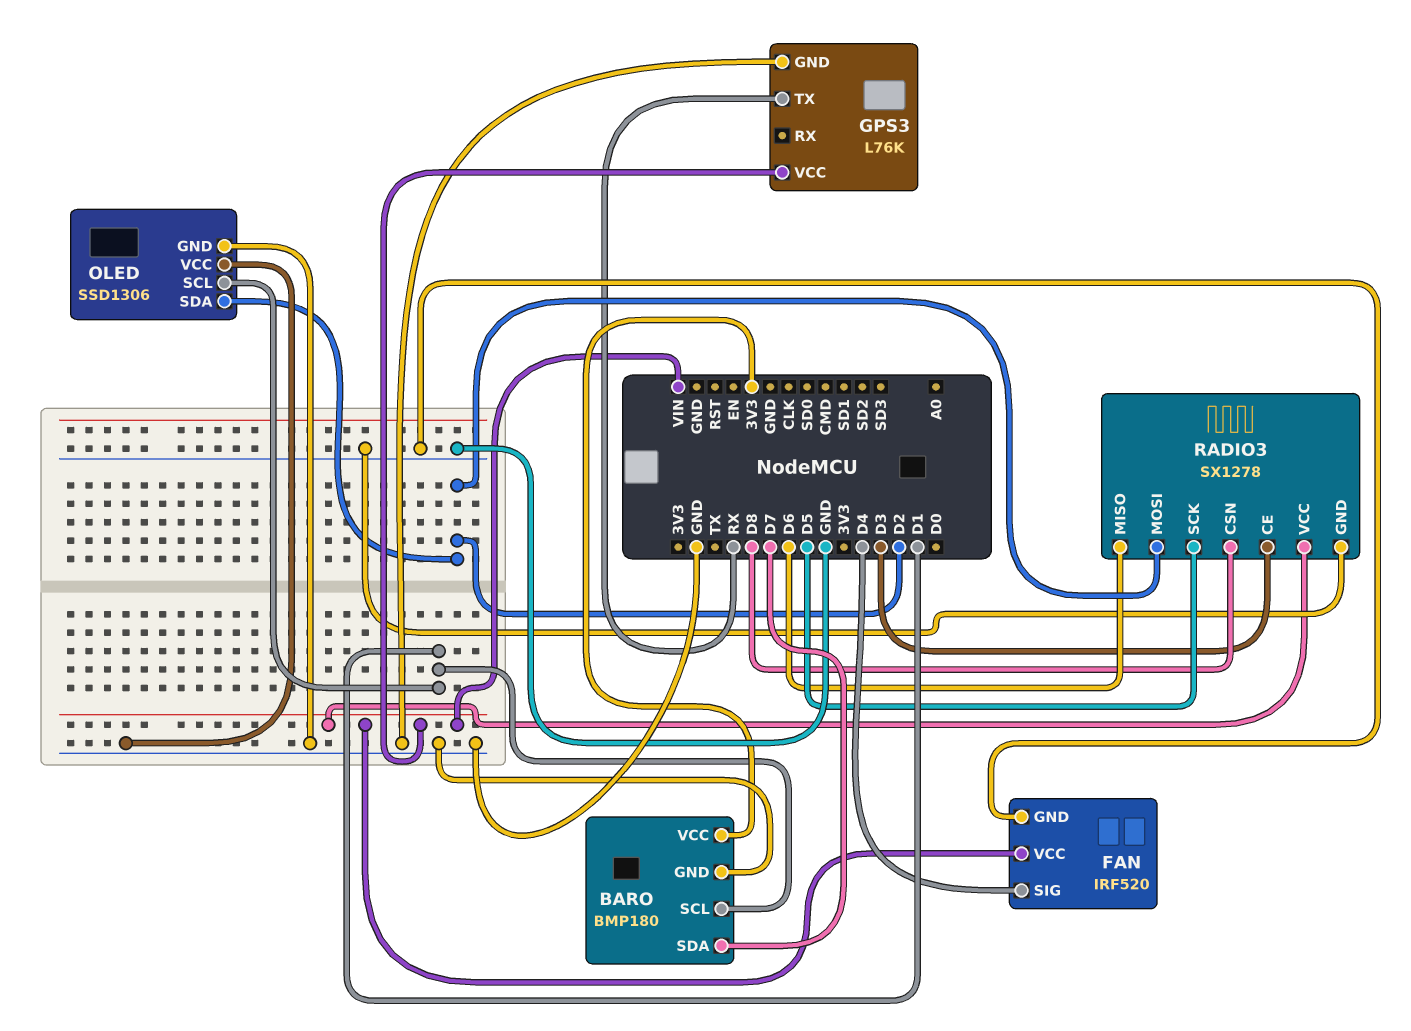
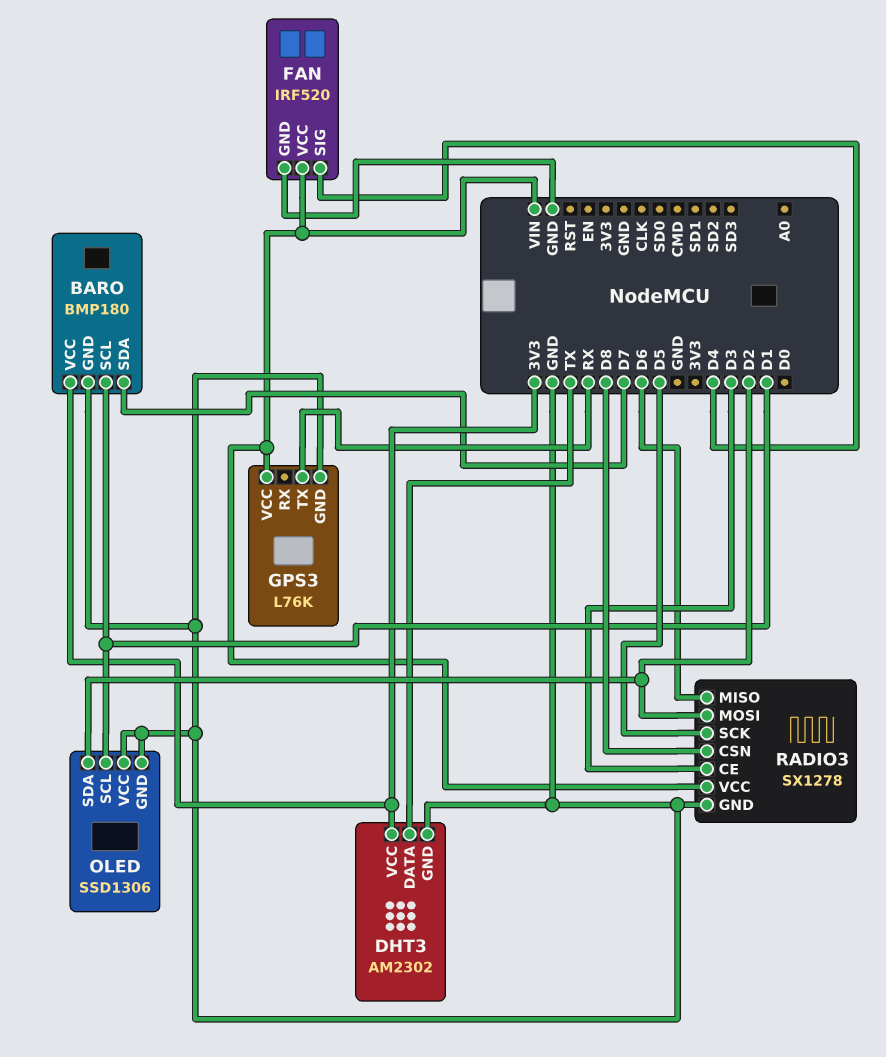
DHT3: none -> AM2302
DHT3 pin DATA: none -> TX
DHT3 pin GND: none -> GND
DHT3 pin VCC: none -> 3V3

